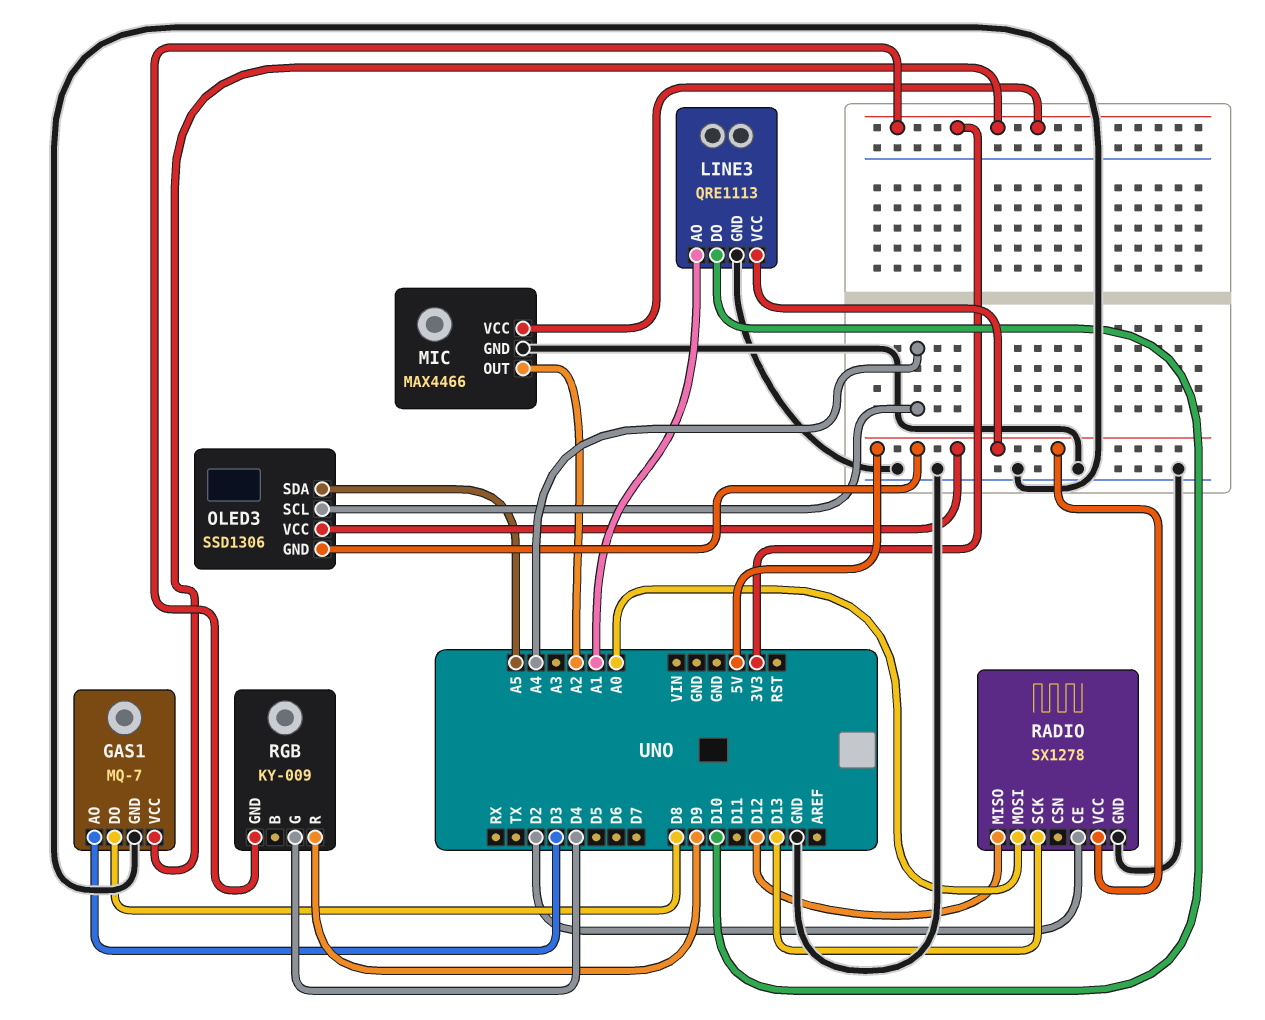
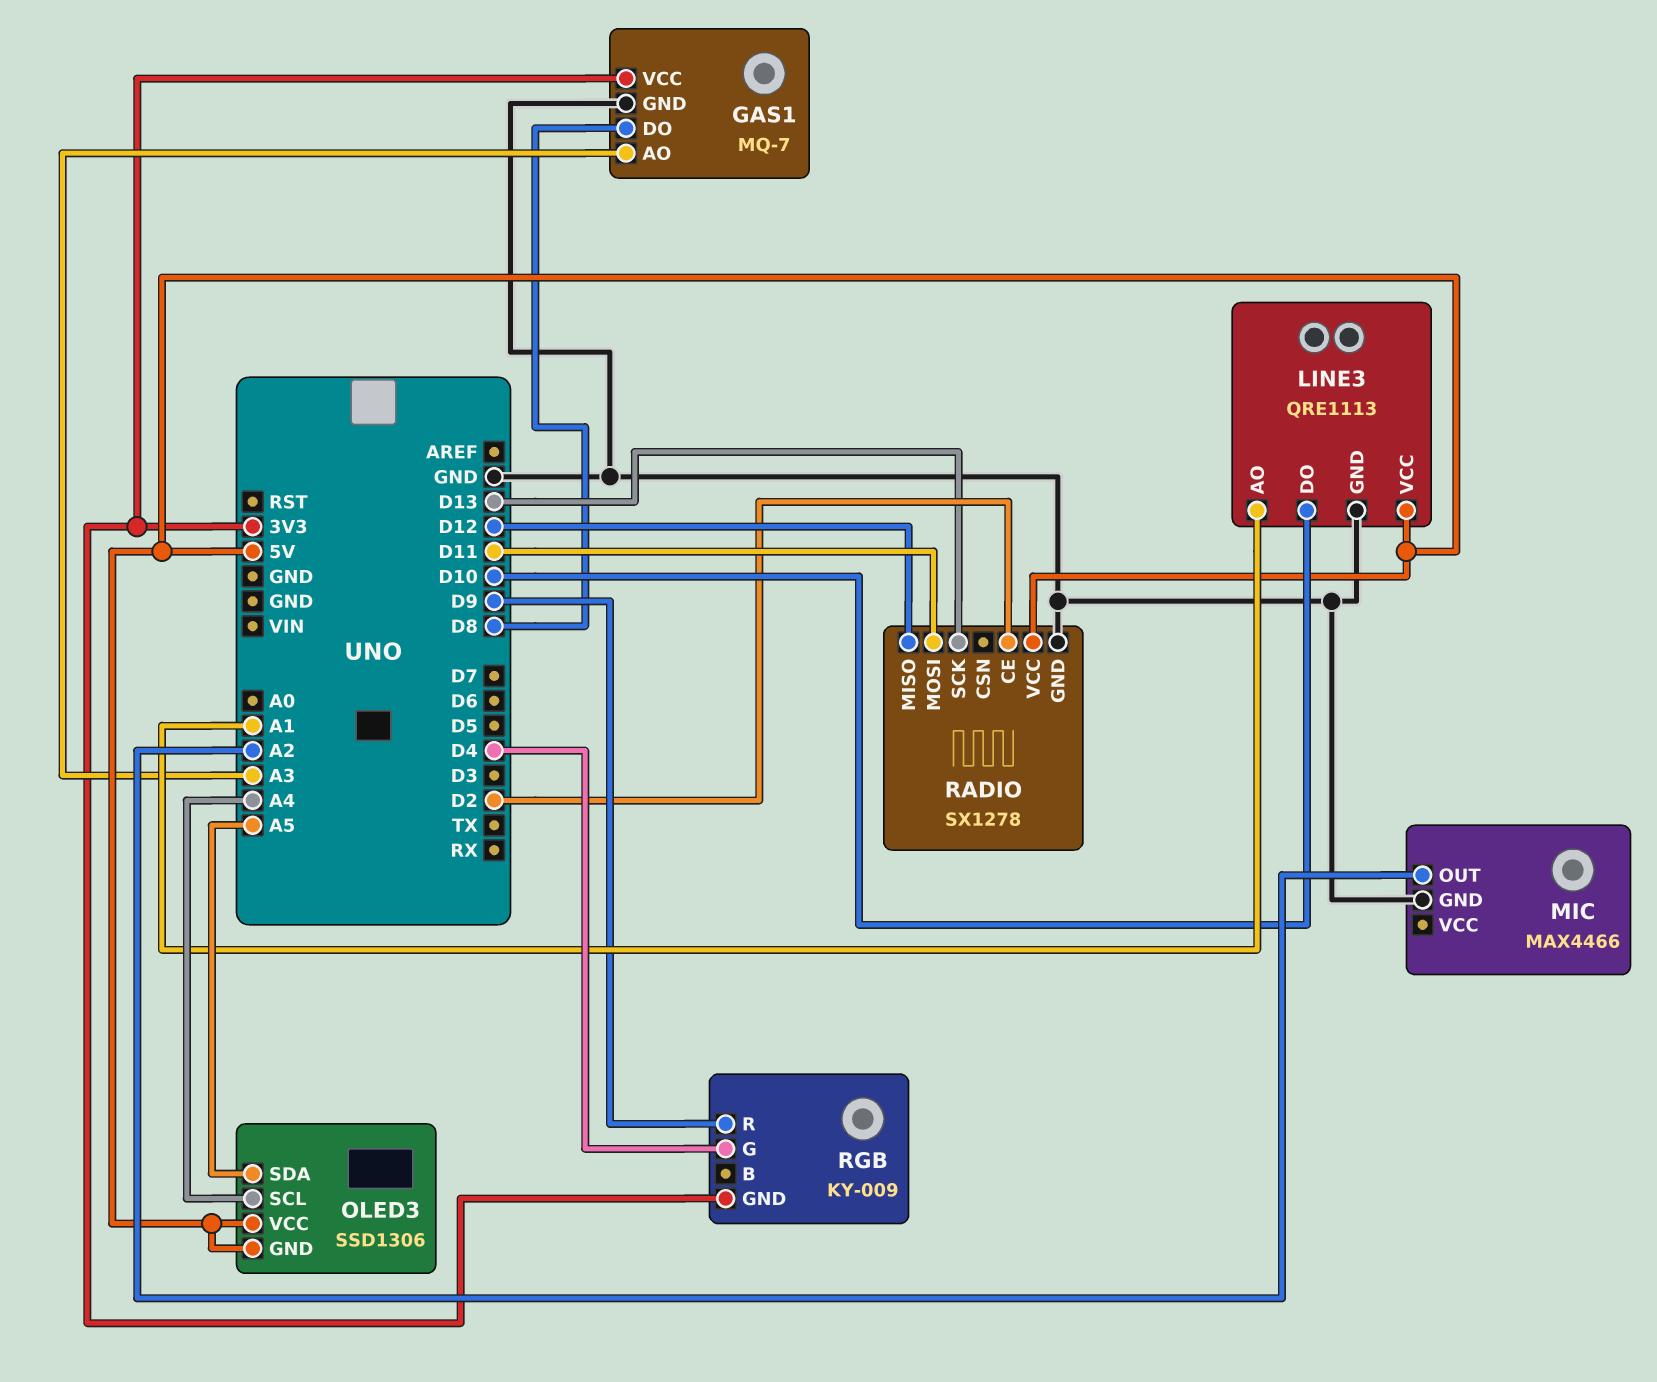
GAS1 pin AO: D3 -> A3
MIC pin VCC: 3V3 -> none
RADIO pin MOSI: A0 -> D11

